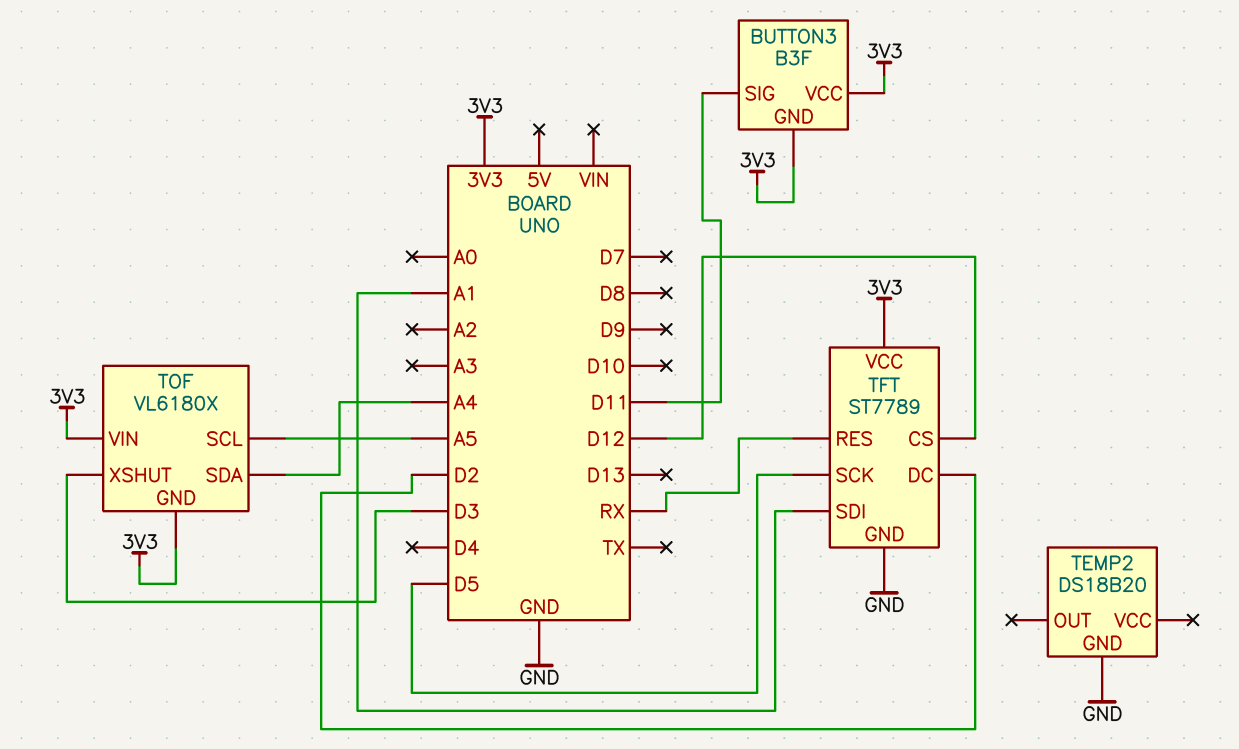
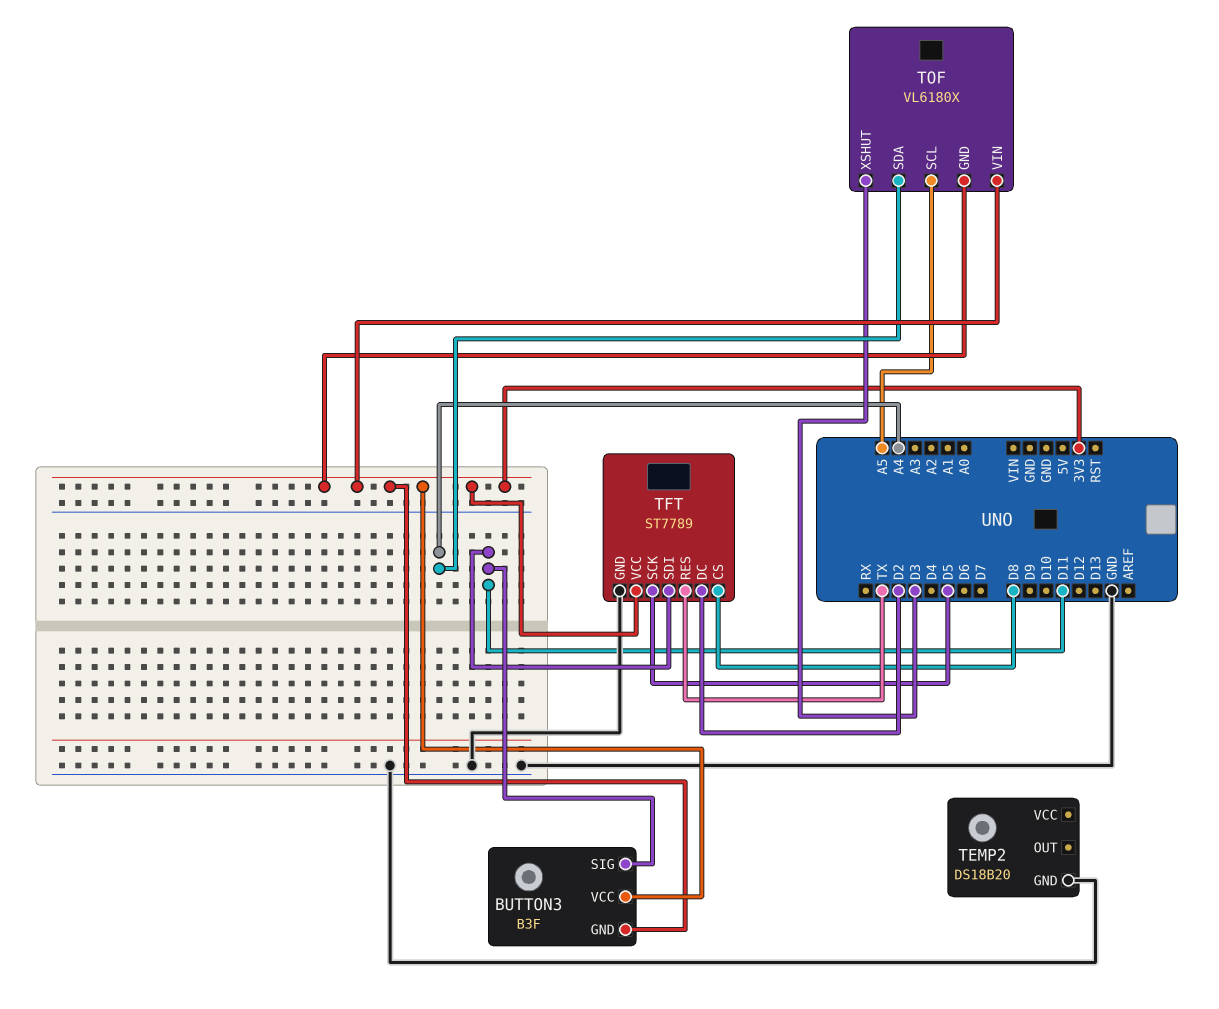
TFT pin CS: D12 -> D8
TFT pin RES: RX -> TX
TFT pin SDI: A1 -> D11

